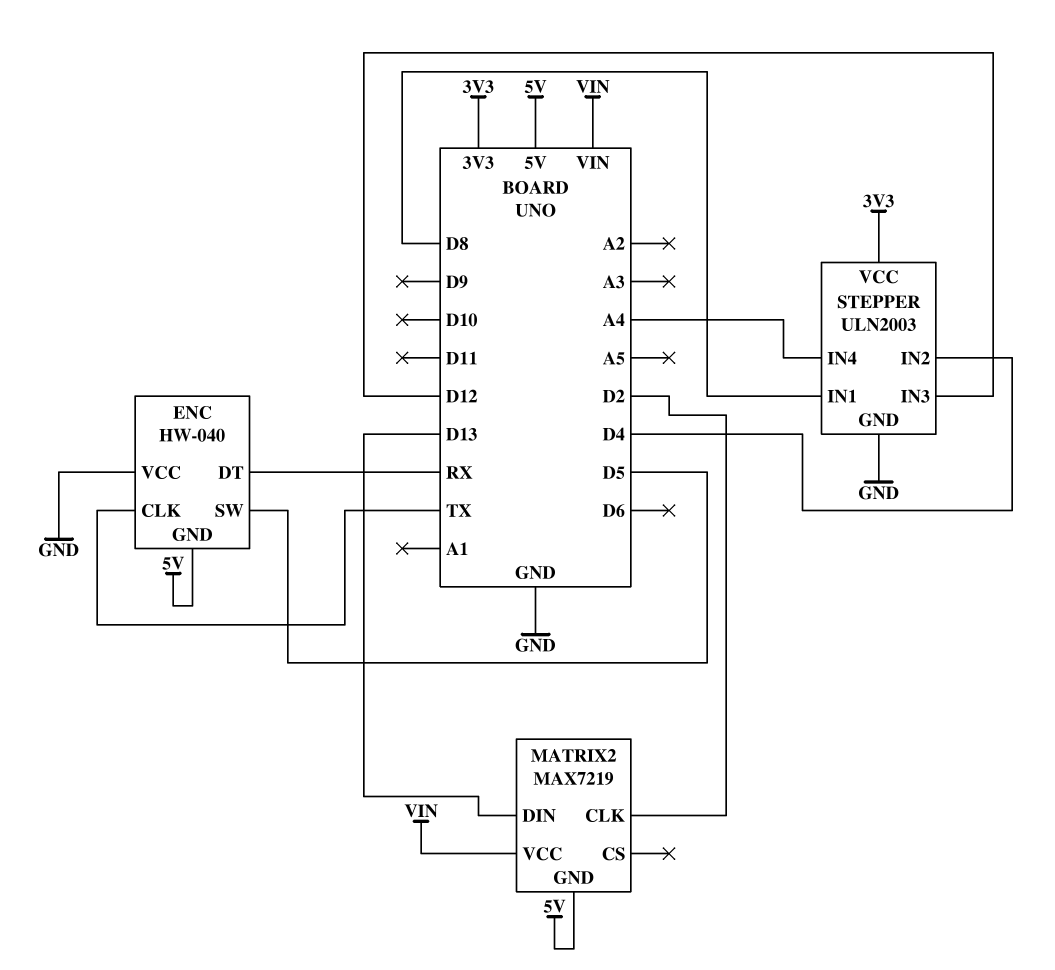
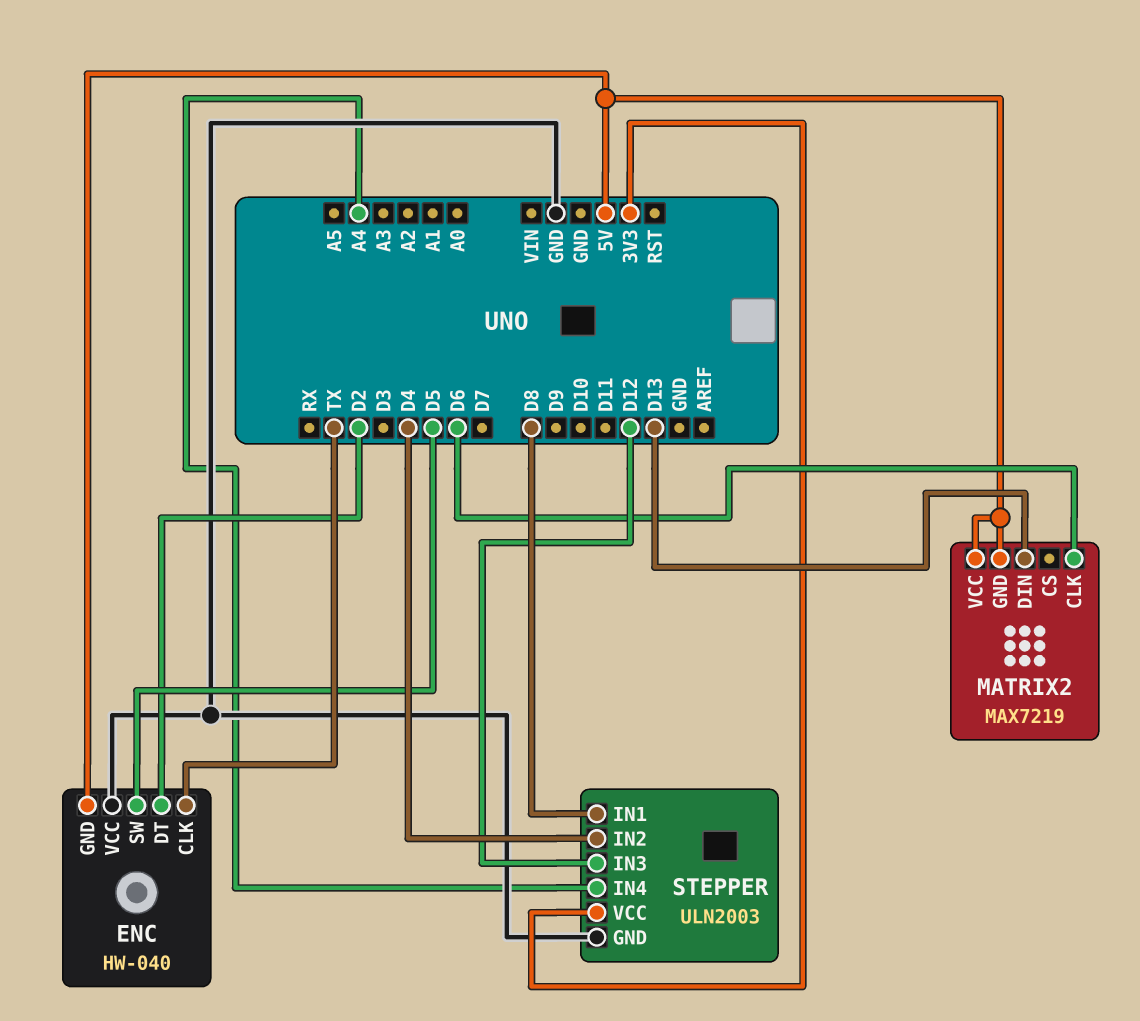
ENC pin DT: RX -> D2
MATRIX2 pin CLK: D2 -> D6
MATRIX2 pin VCC: VIN -> 5V

